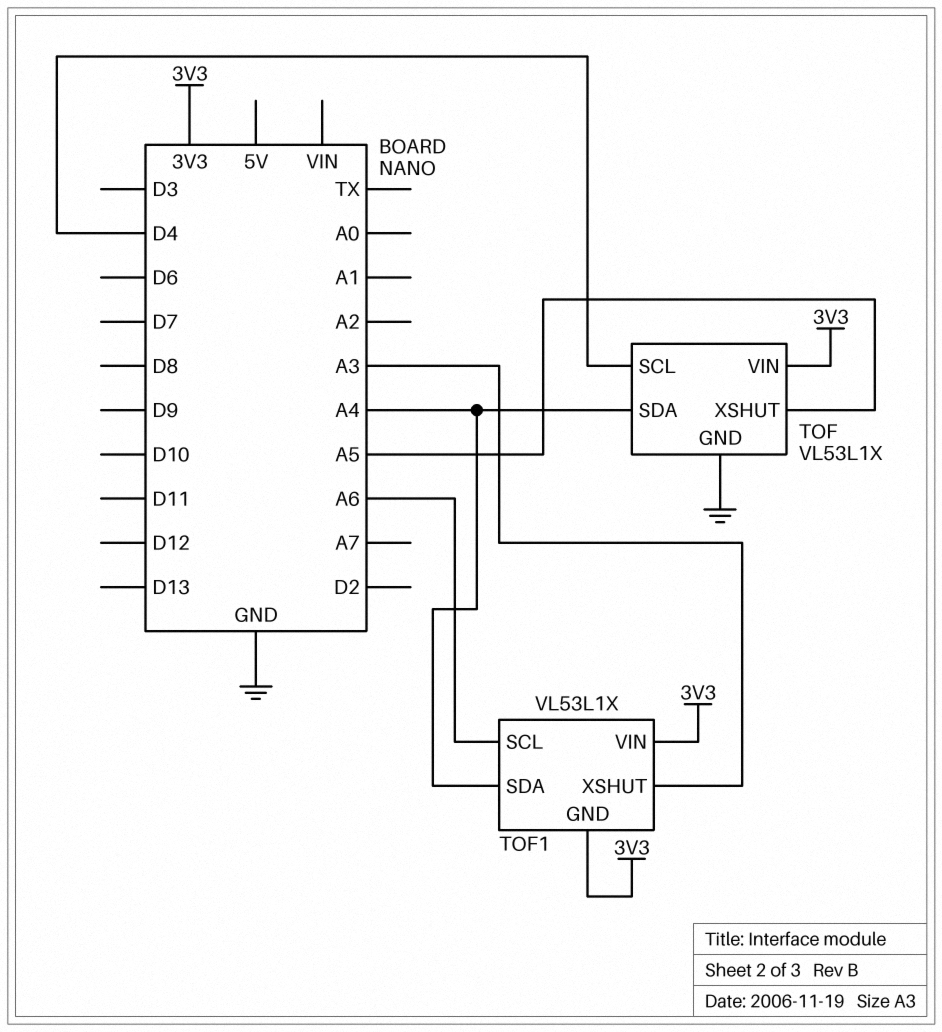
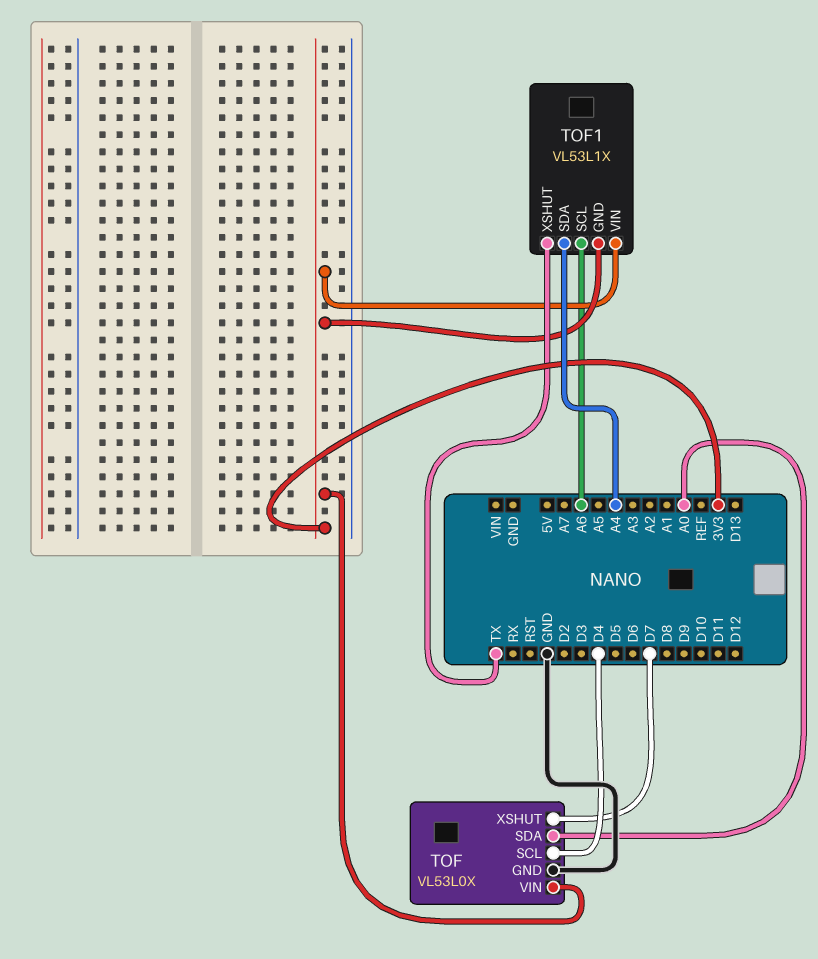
TOF: VL53L1X -> VL53L0X
TOF pin SDA: A4 -> A0
TOF pin XSHUT: A5 -> D7
TOF1 pin XSHUT: A3 -> TX

